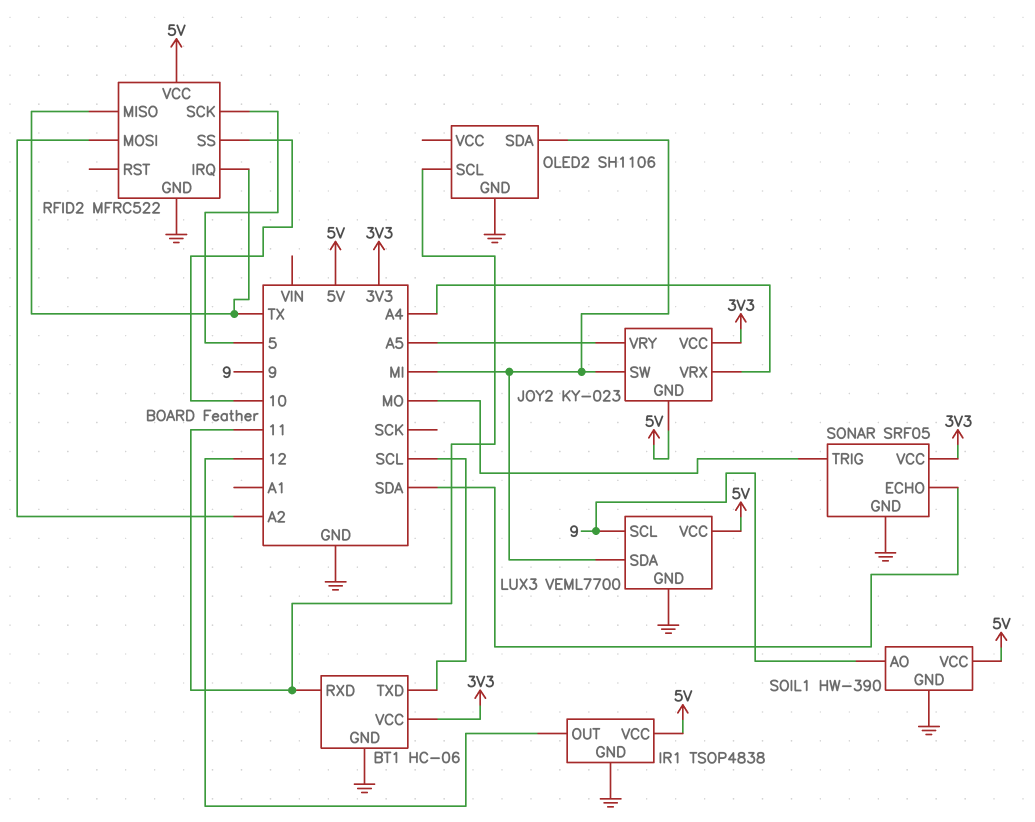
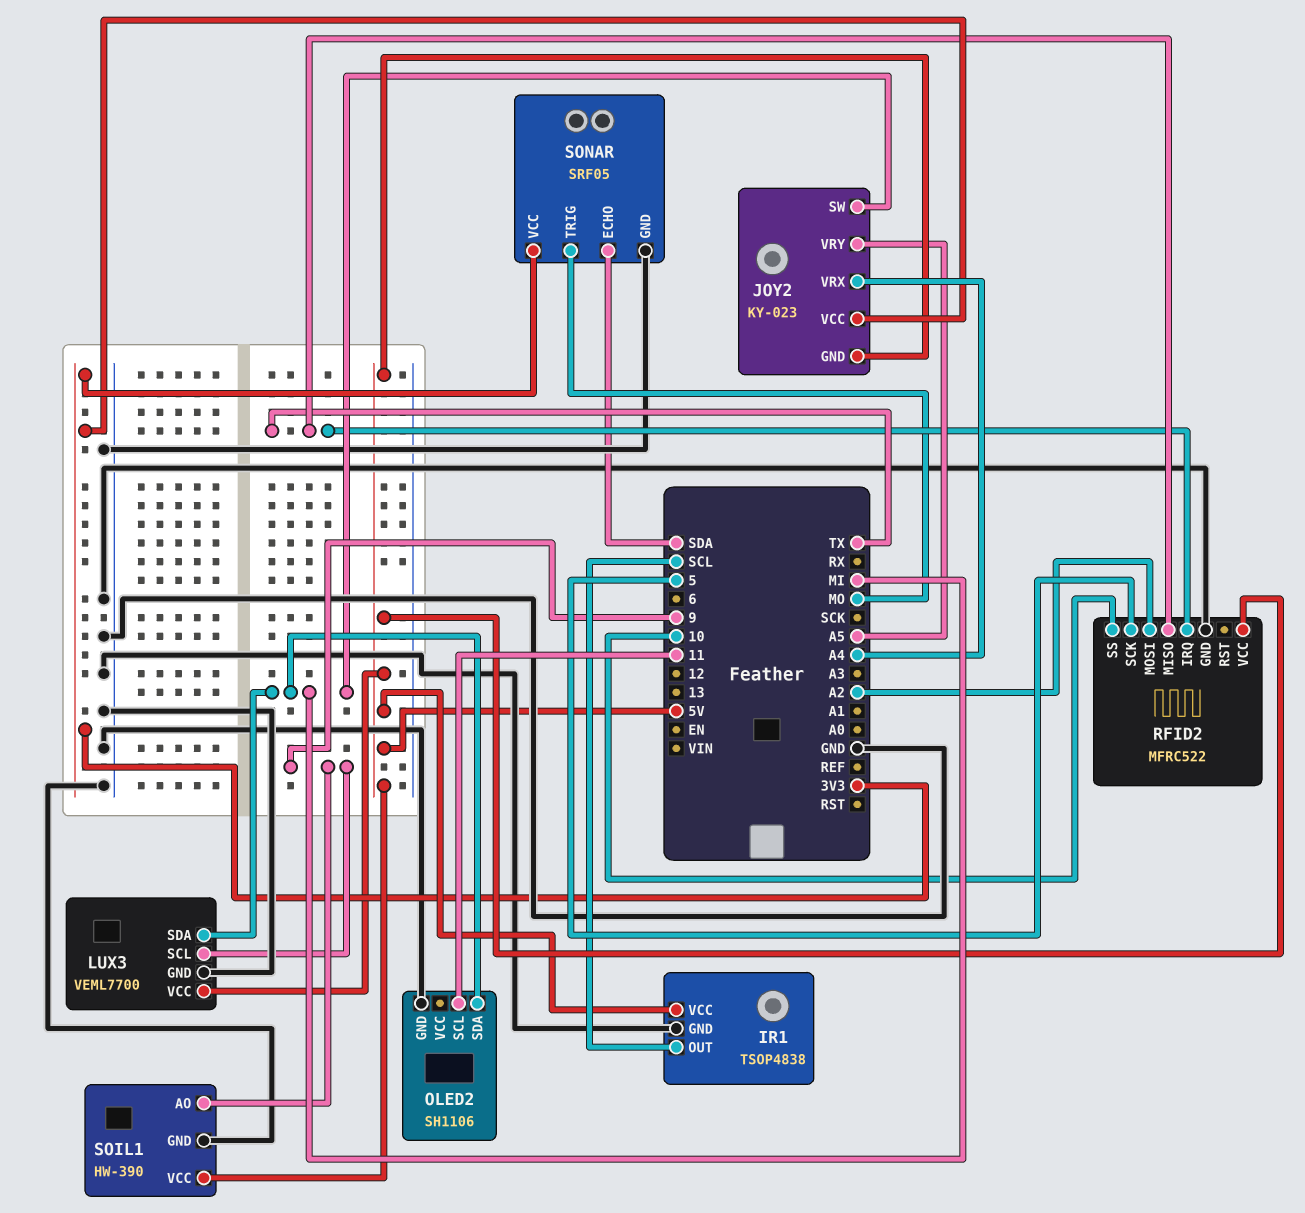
BT1: HC-06 -> none
BT1 pin GND: GND -> none
BT1 pin RXD: 11 -> none
BT1 pin TXD: SCL -> none
BT1 pin VCC: 3V3 -> none
IR1 pin OUT: 12 -> SCL

